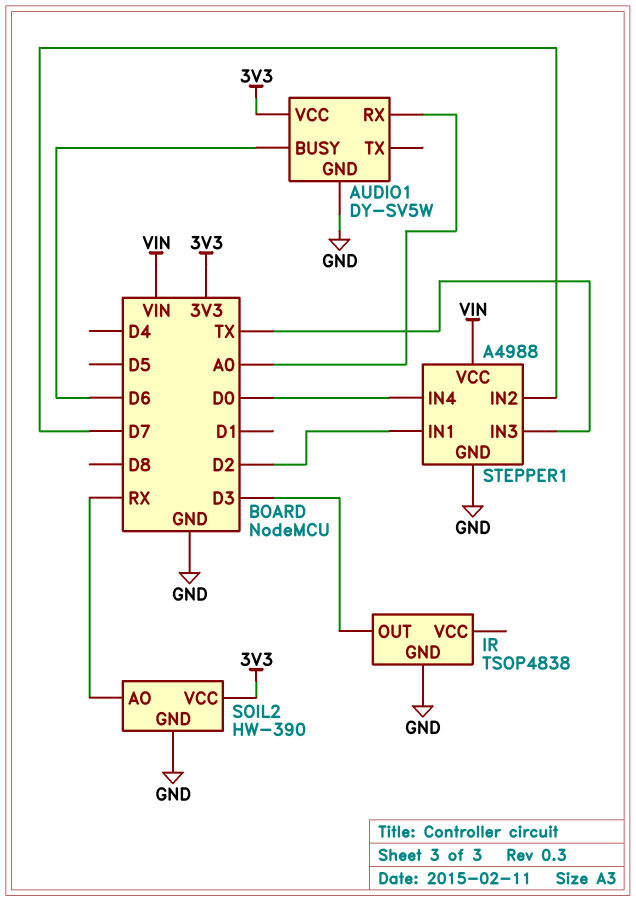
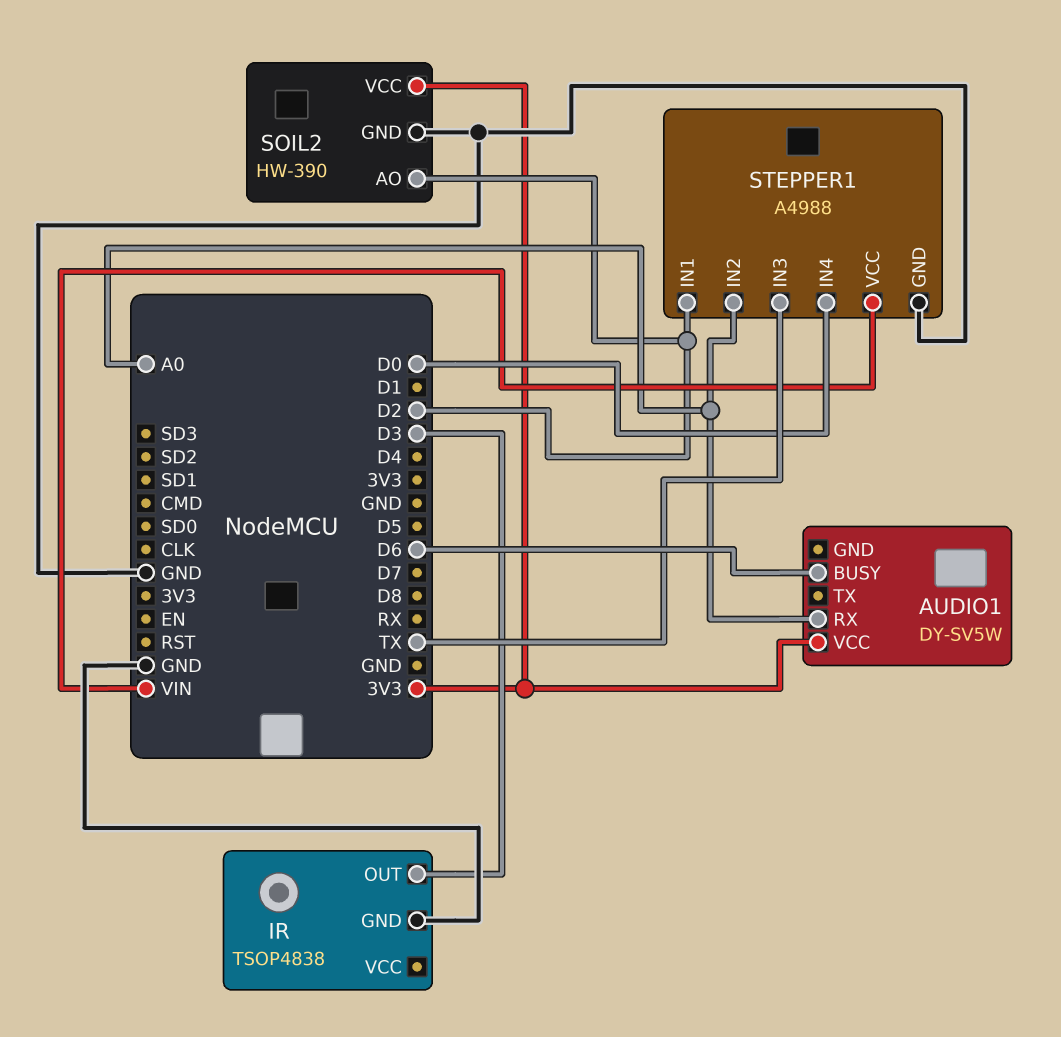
AUDIO1 pin GND: GND -> none
SOIL2 pin AO: RX -> D2
STEPPER1 pin IN2: D7 -> A0

